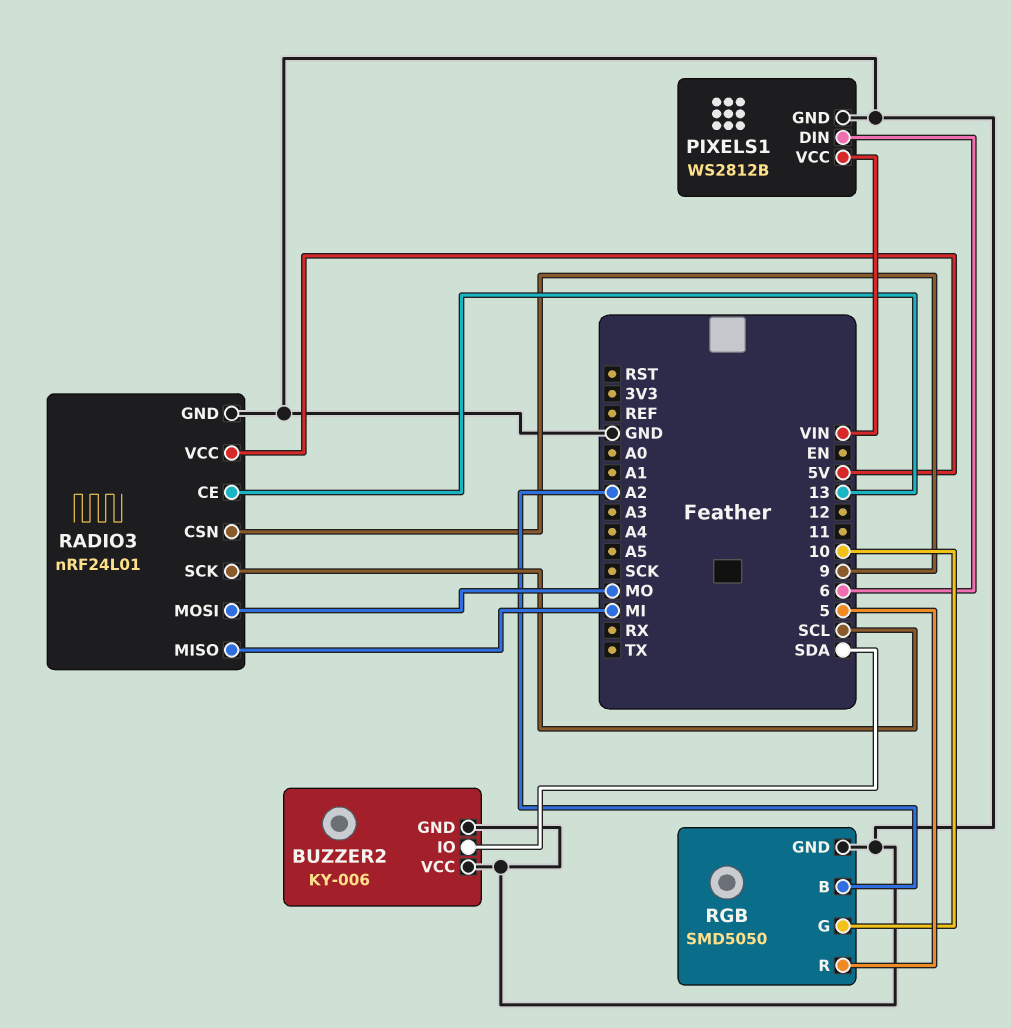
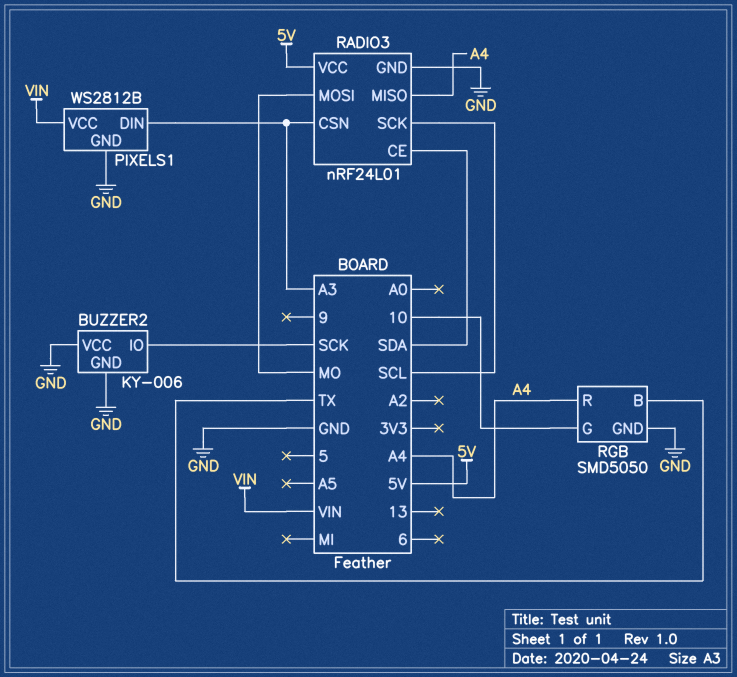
BUZZER2 pin IO: SDA -> SCK
PIXELS1 pin DIN: 6 -> A3
RADIO3 pin CE: 13 -> SDA
RADIO3 pin CSN: 9 -> A3
RADIO3 pin MISO: MI -> A4
RGB pin B: A2 -> TX
RGB pin R: 5 -> A4

